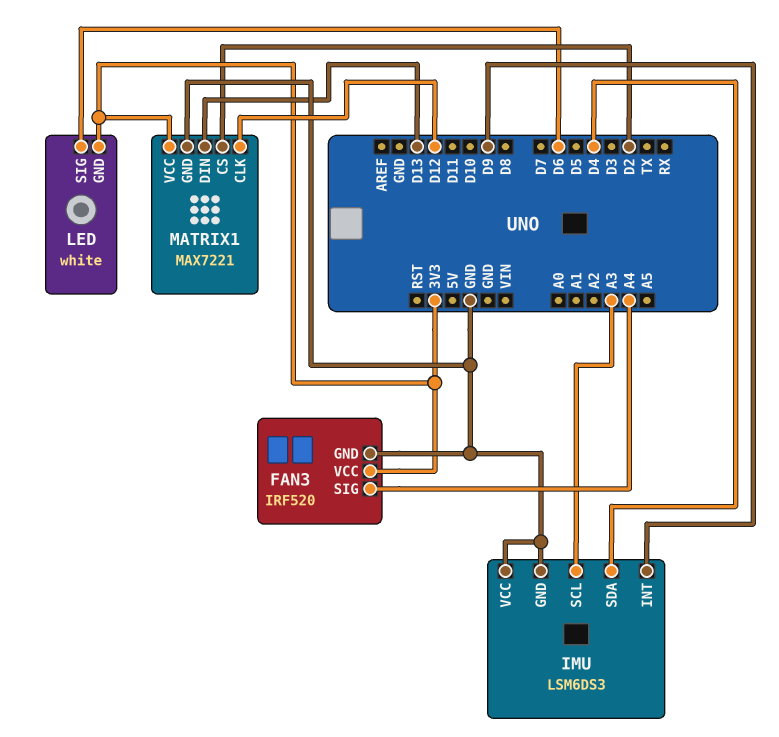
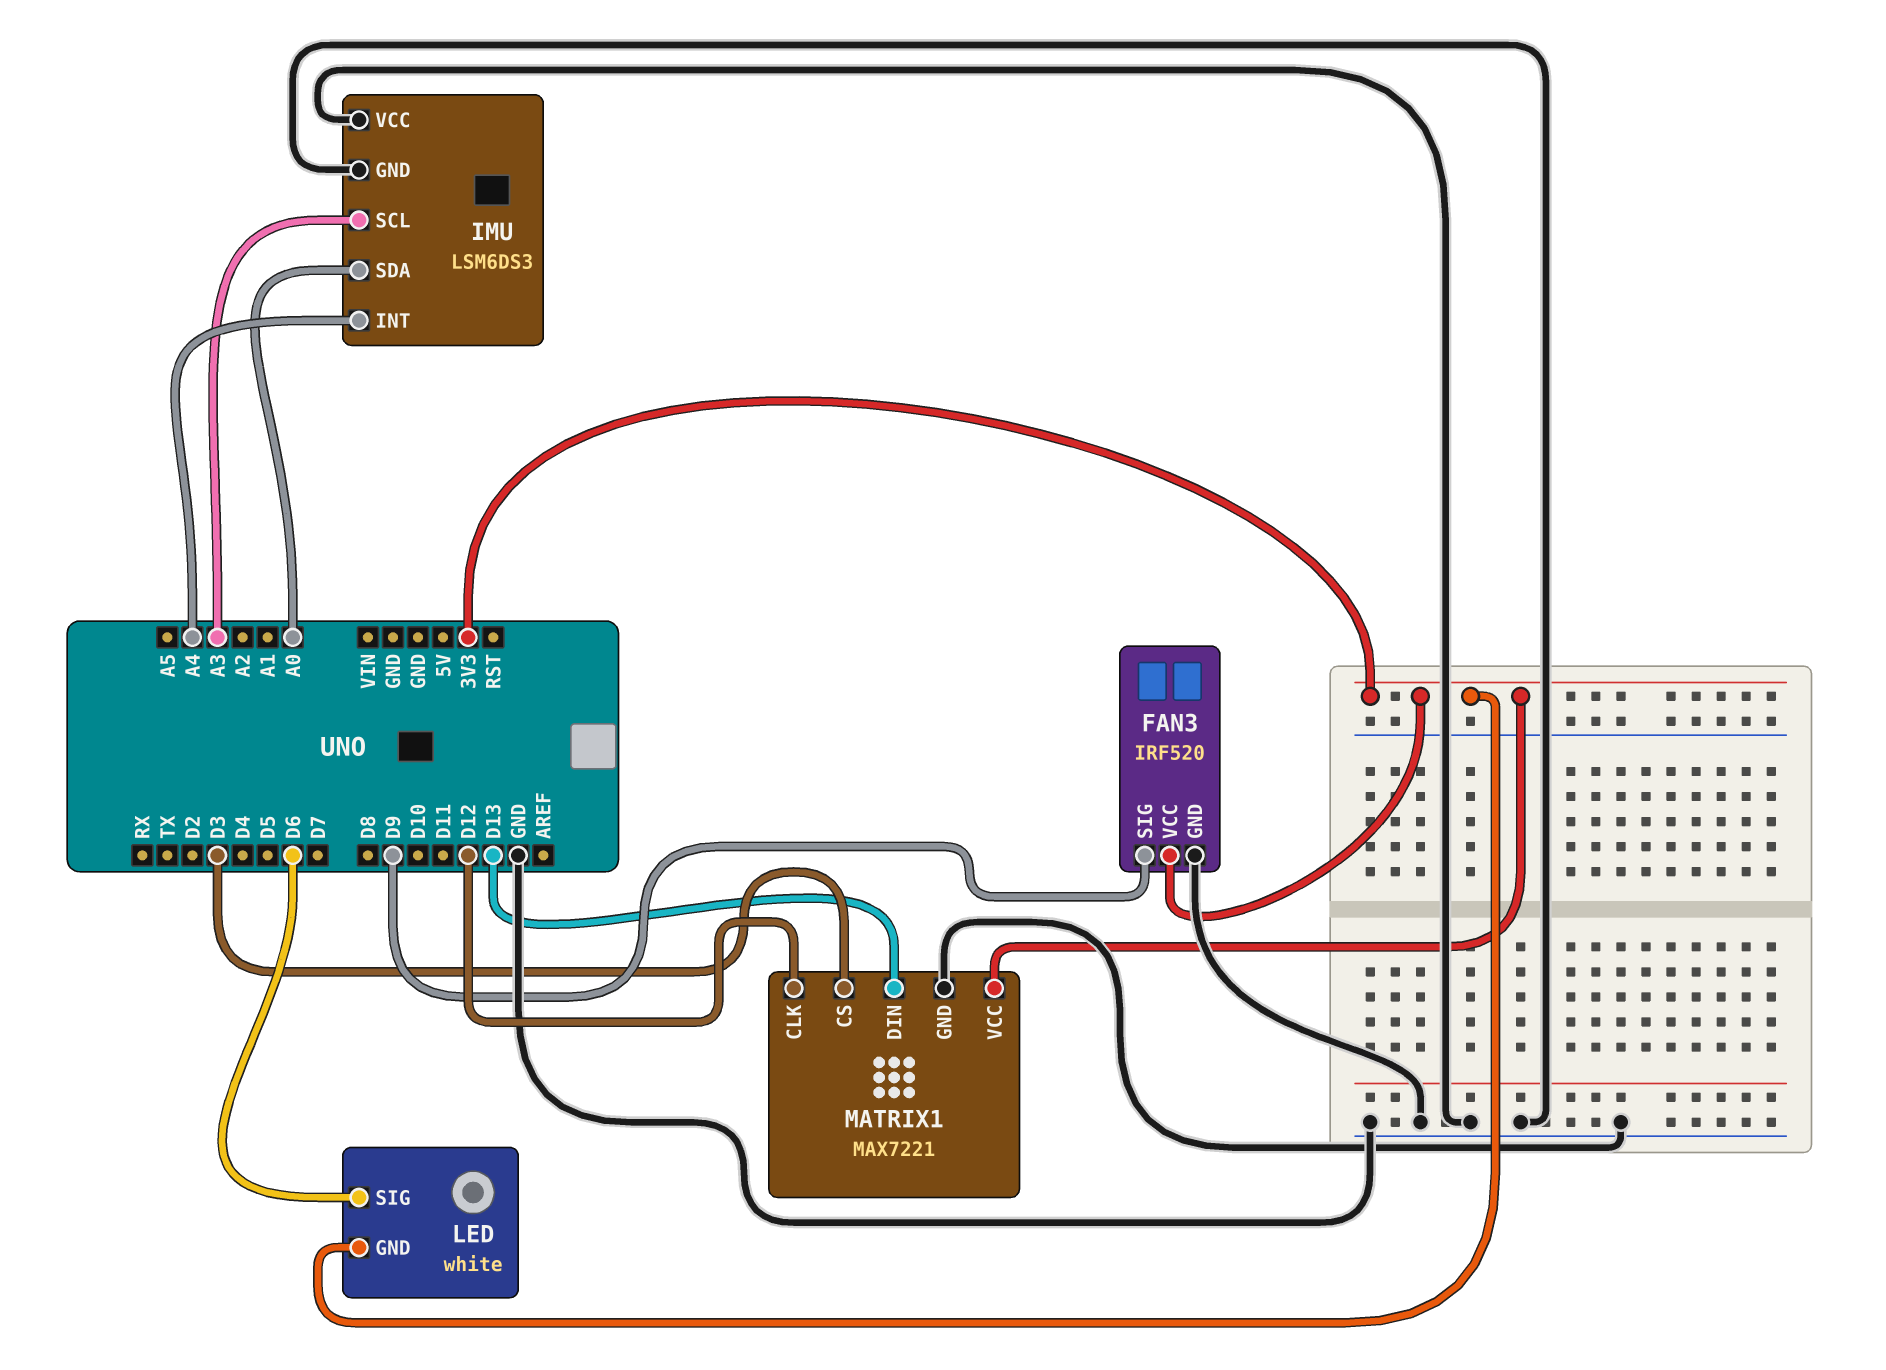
FAN3 pin SIG: A4 -> D9
IMU pin INT: D9 -> A4
IMU pin SDA: D4 -> A0
MATRIX1 pin CS: D2 -> D3

